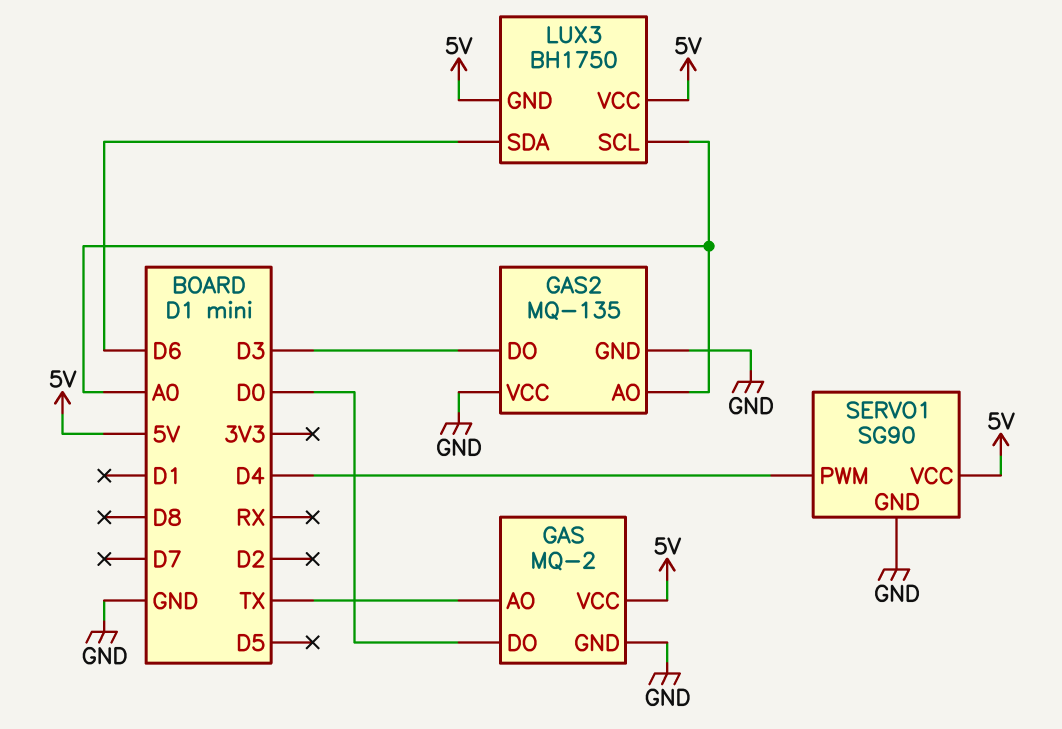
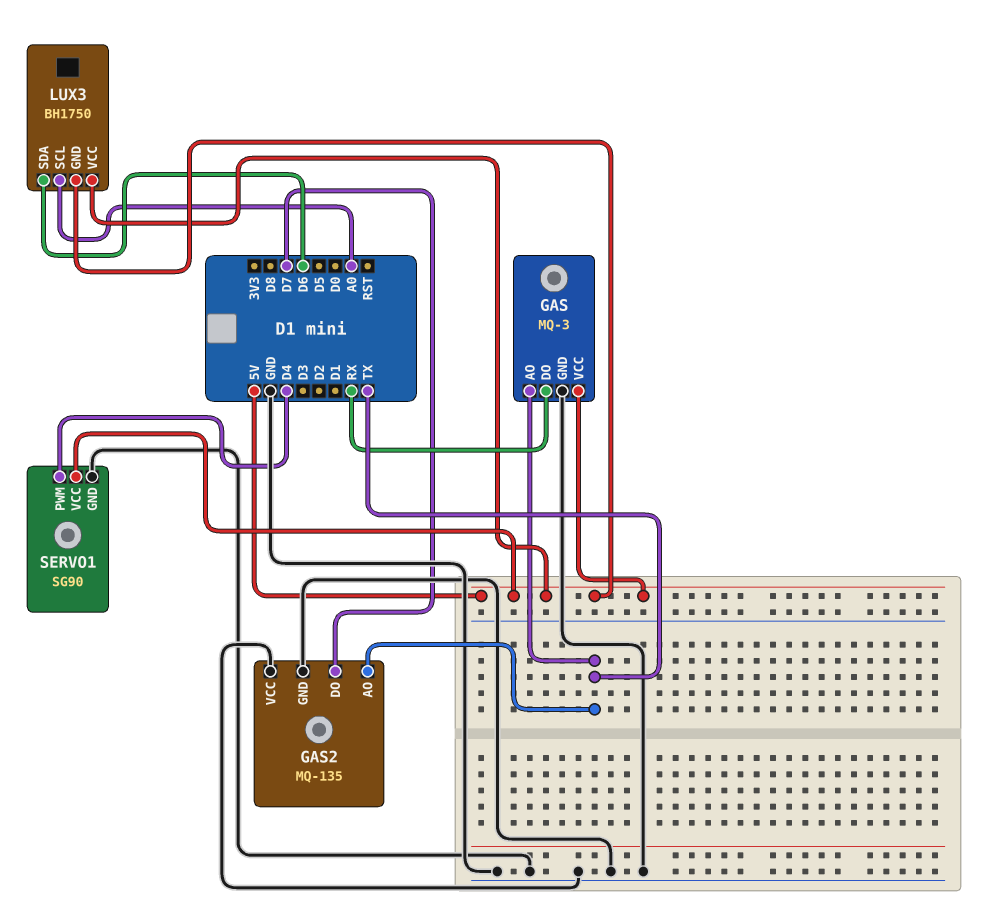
GAS: MQ-2 -> MQ-3
GAS pin DO: D0 -> RX
GAS2 pin AO: A0 -> TX
GAS2 pin DO: D3 -> D7

